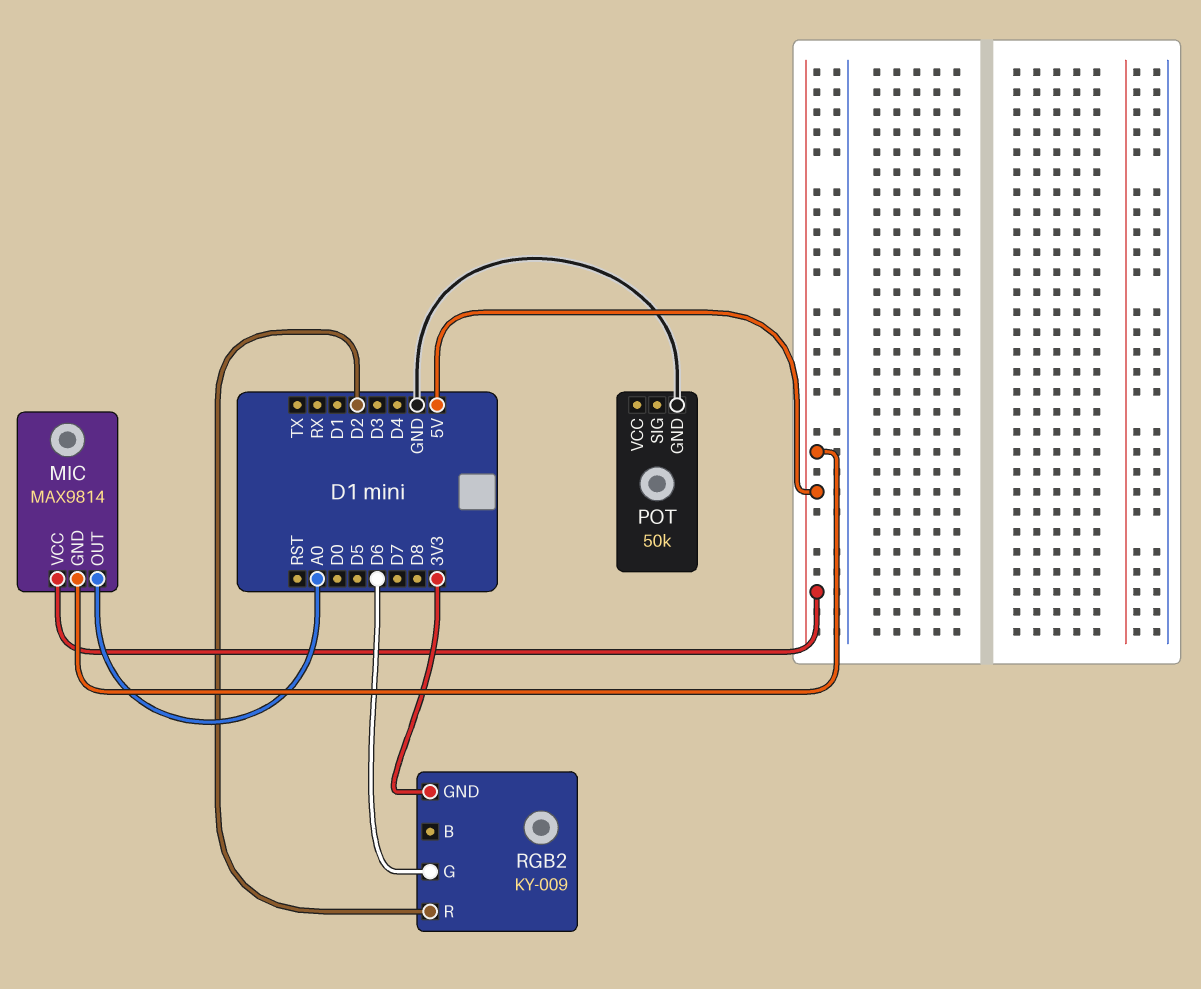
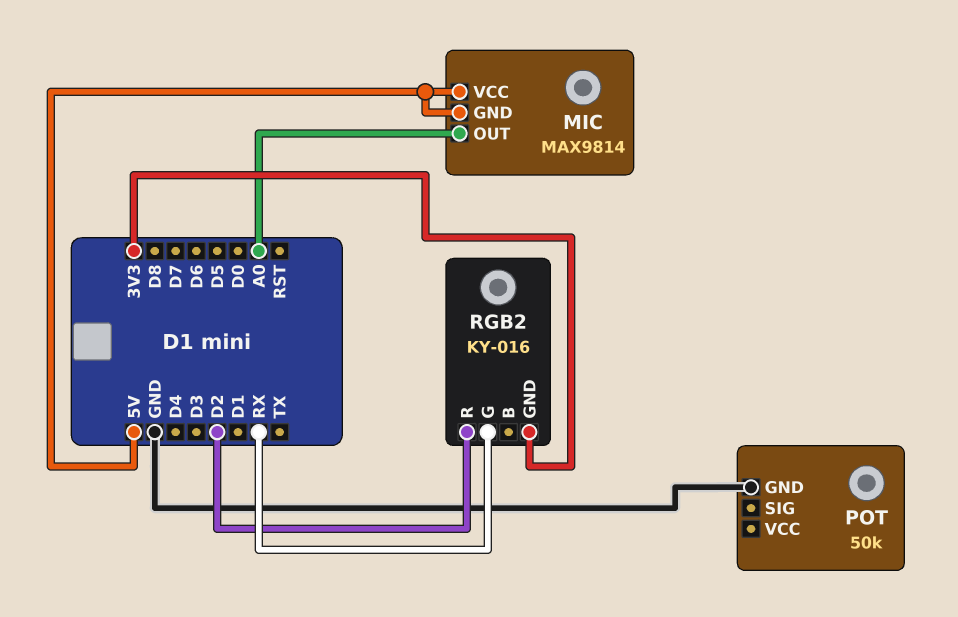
RGB2: KY-009 -> KY-016
RGB2 pin G: D6 -> RX

